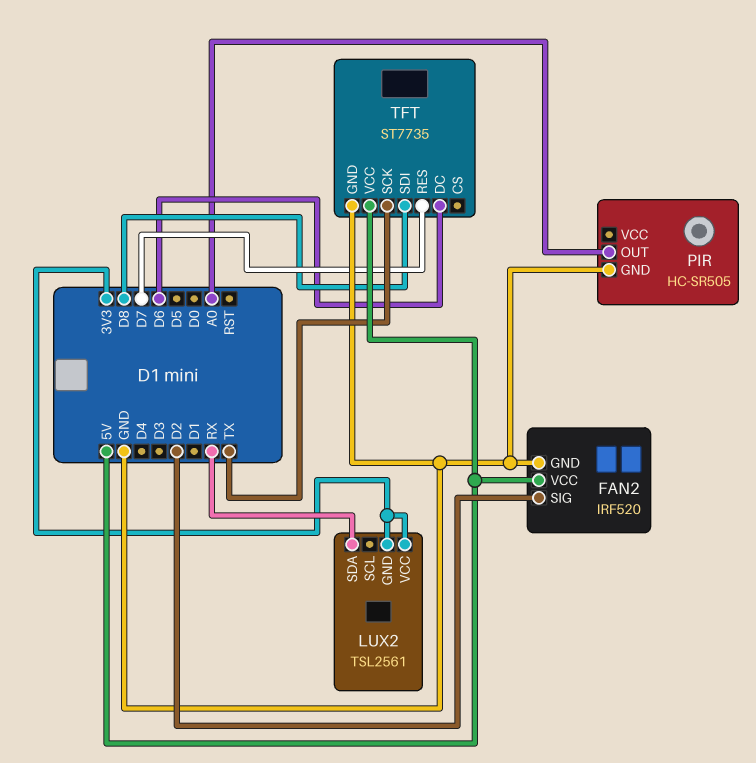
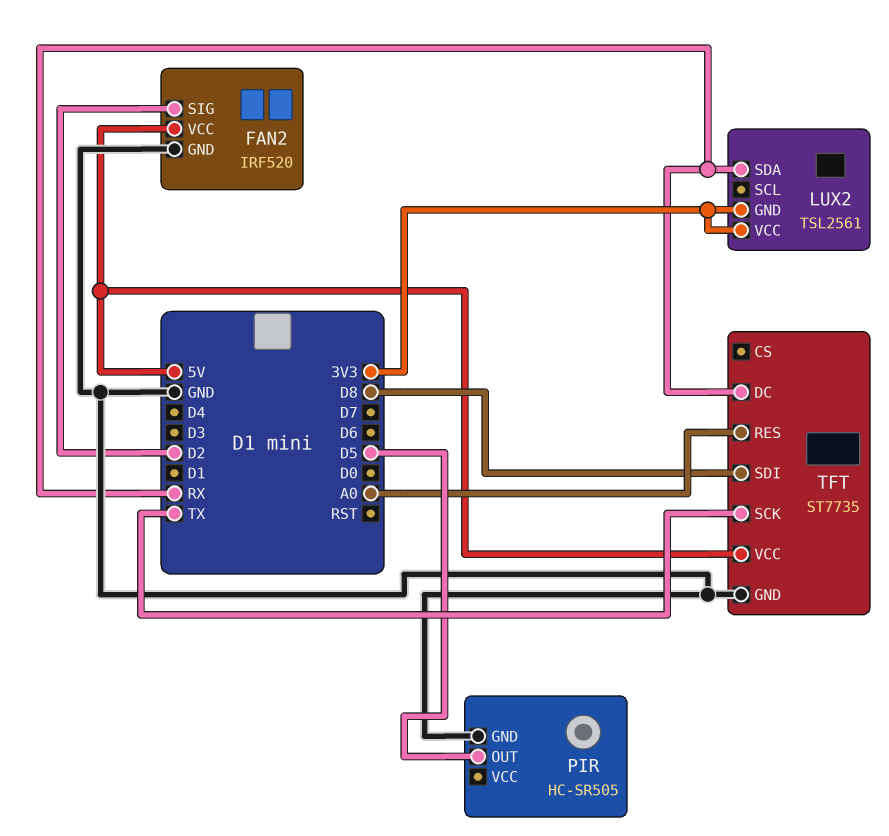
PIR pin OUT: A0 -> D5
TFT pin DC: D6 -> RX
TFT pin RES: D7 -> A0

